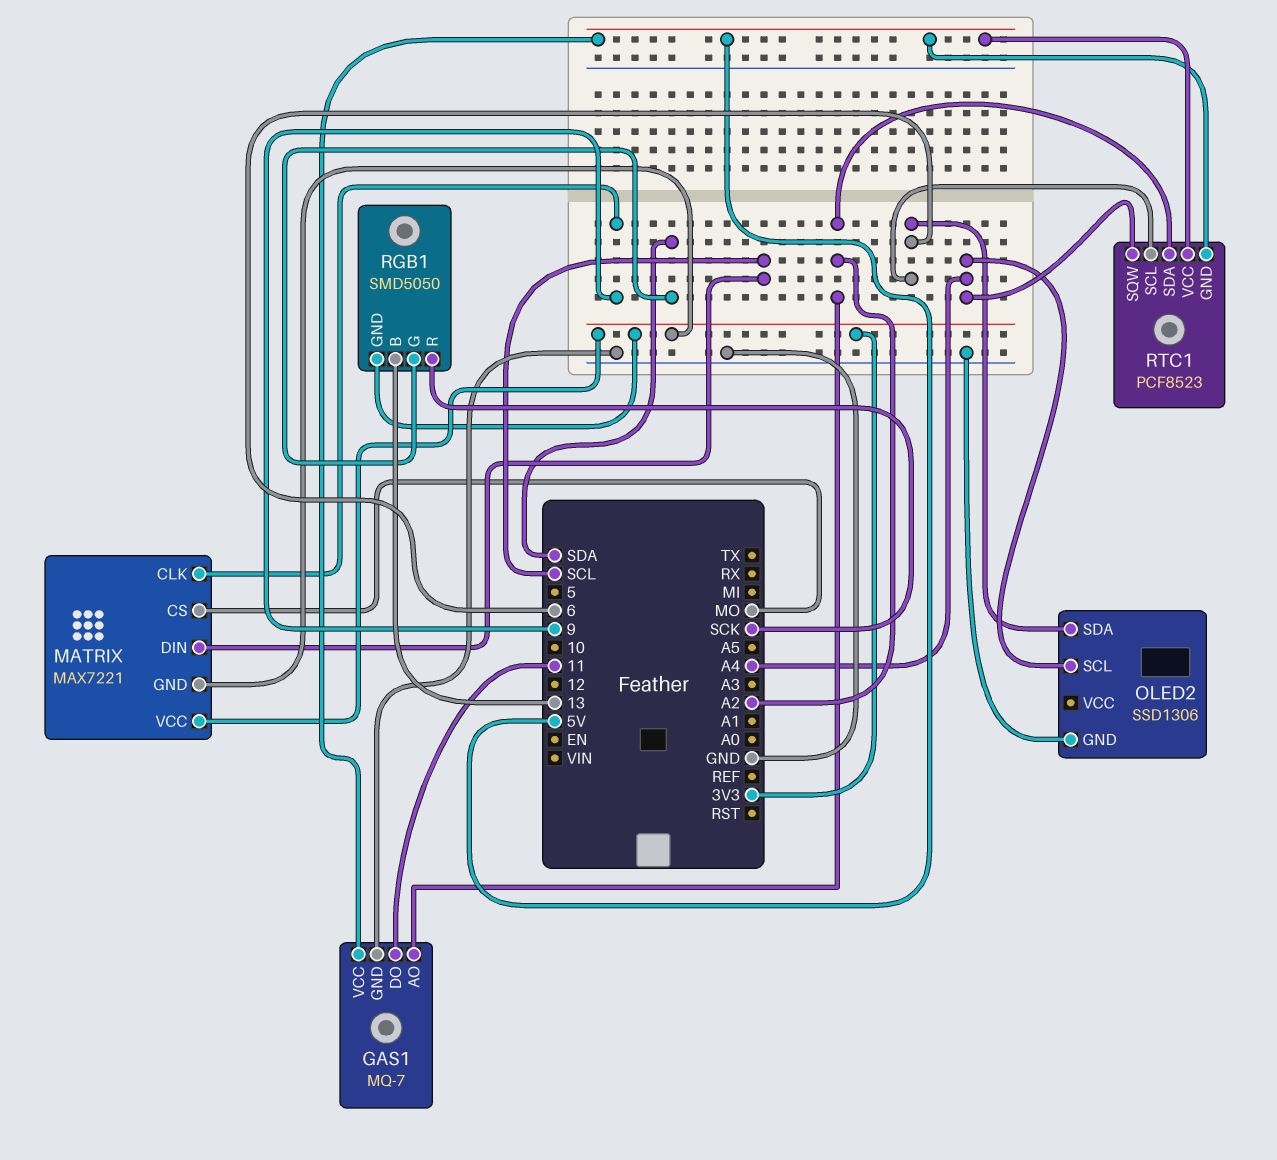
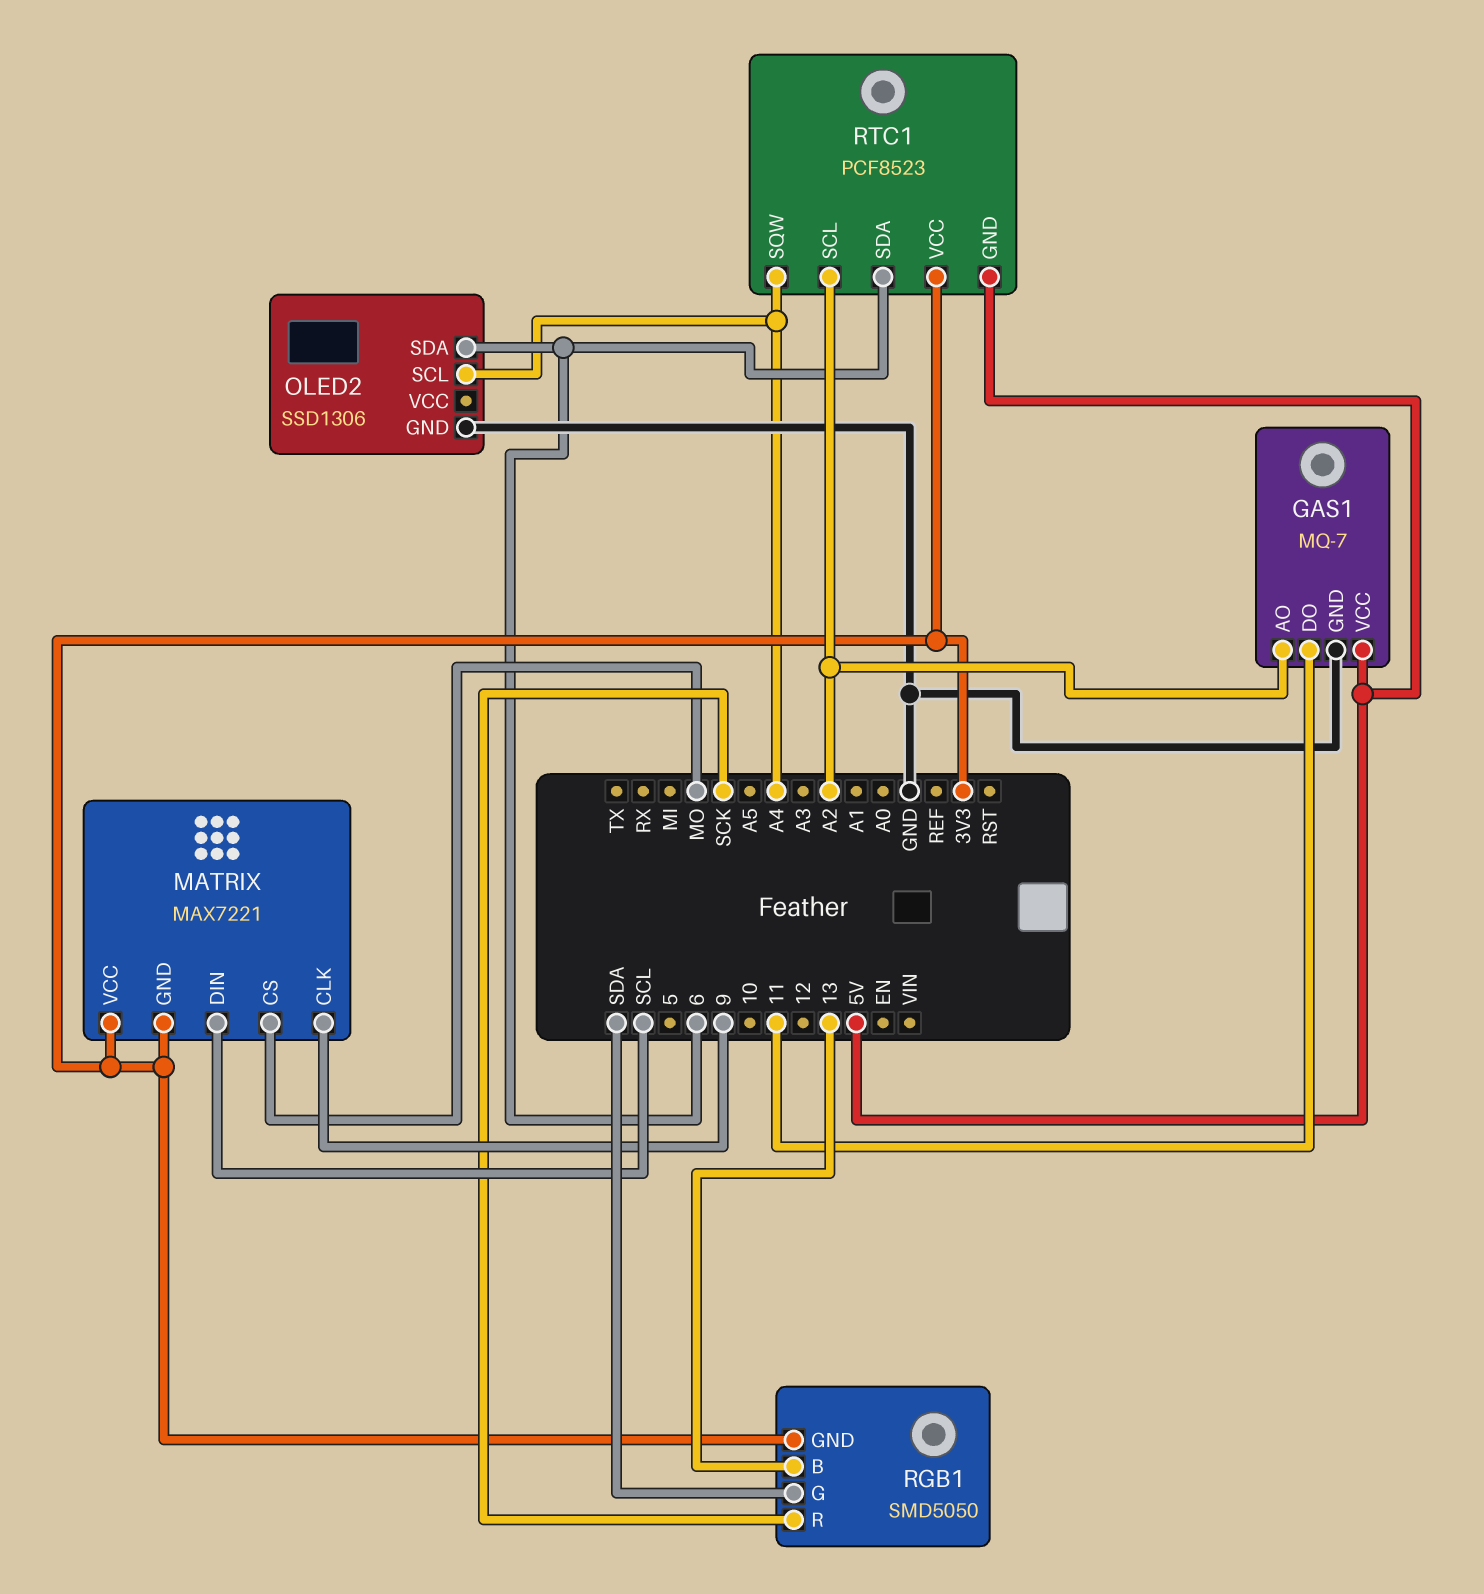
RTC1 pin SCL: 6 -> A2
RTC1 pin SDA: A2 -> 6
RTC1 pin VCC: 5V -> 3V3

